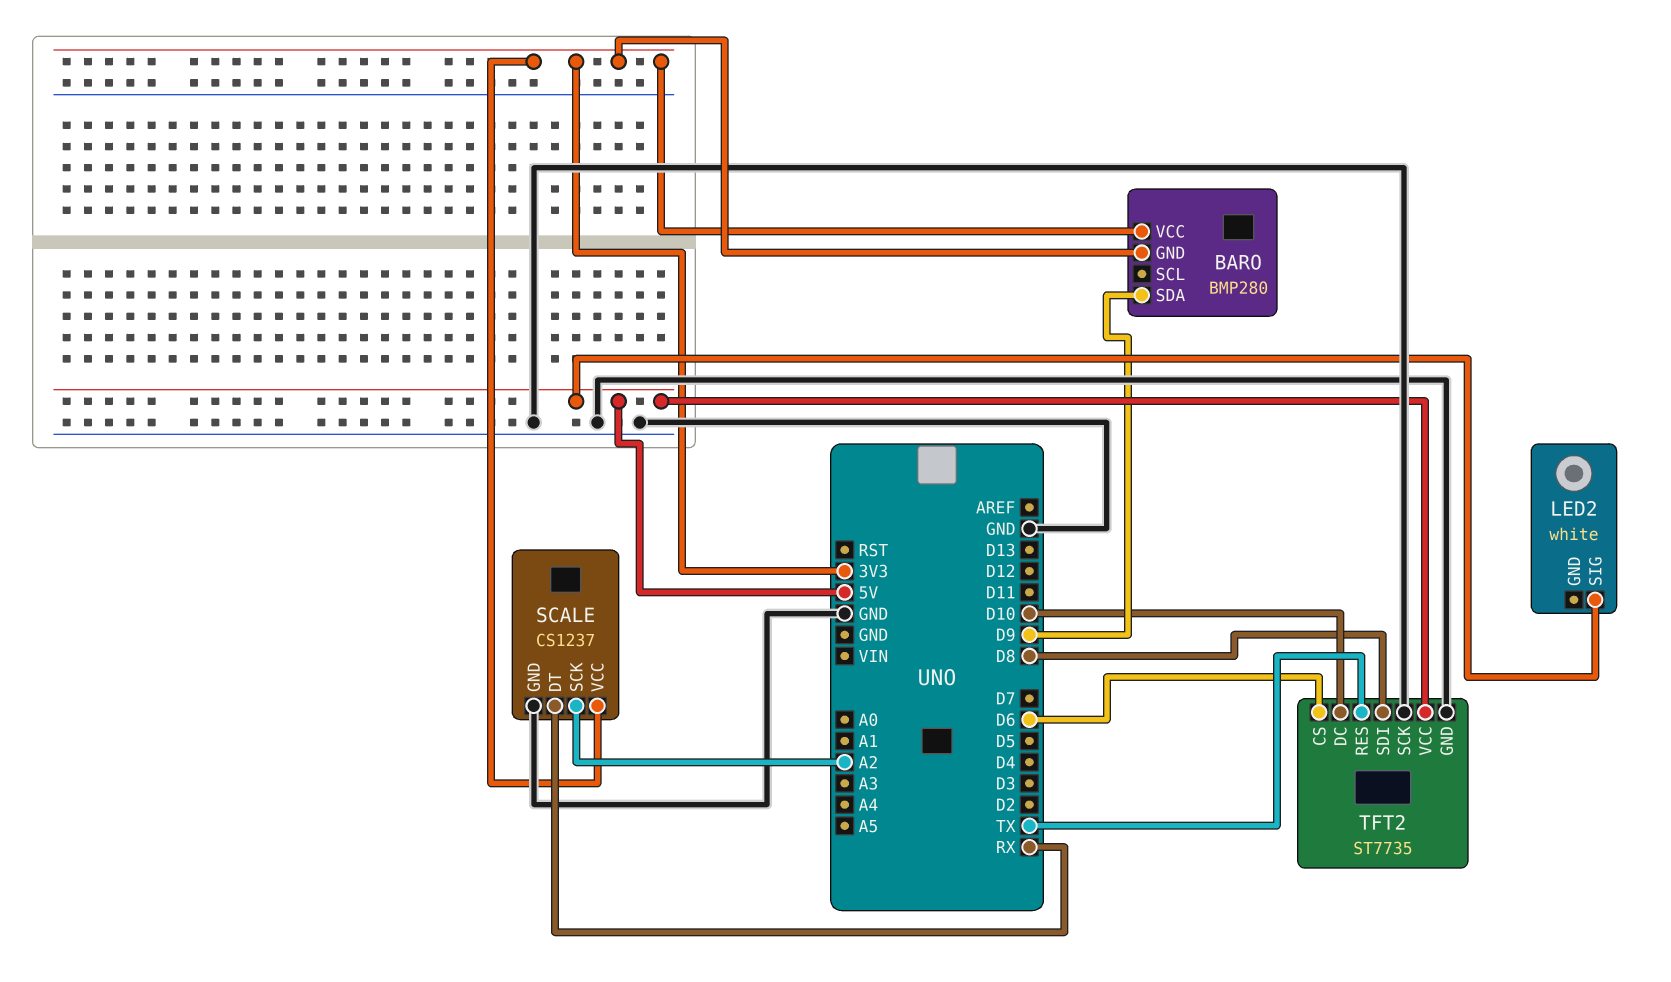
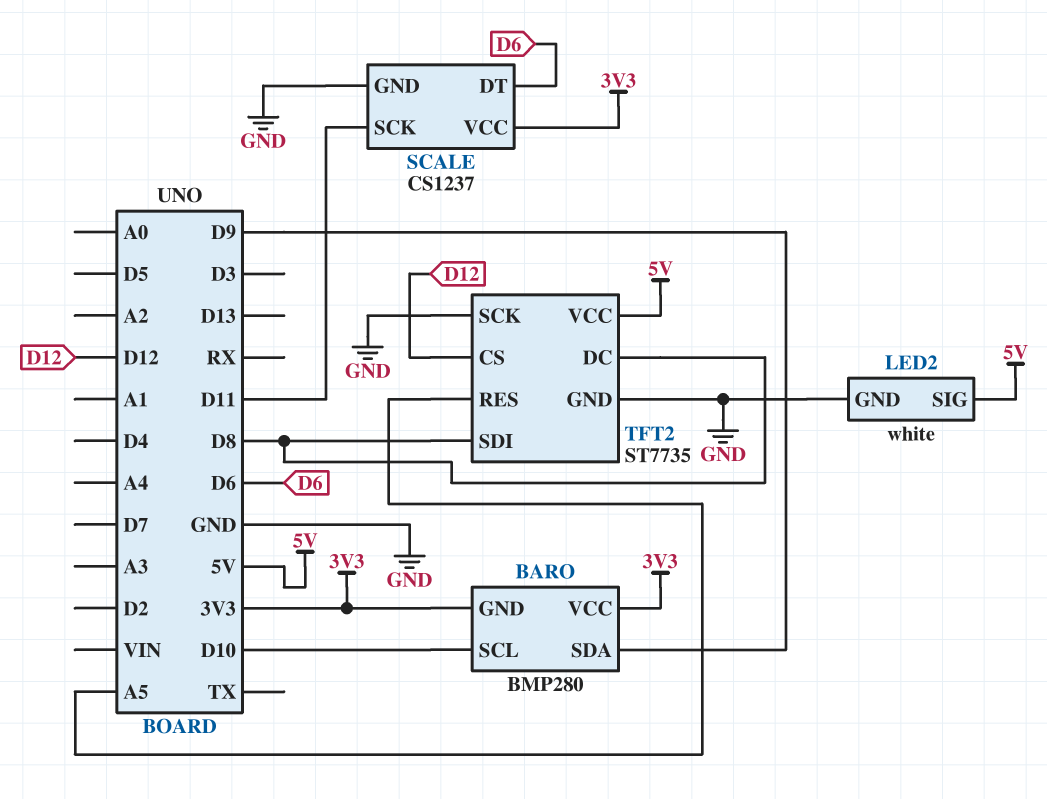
BARO pin SCL: none -> D10
LED2 pin GND: none -> GND
SCALE pin DT: RX -> D6
SCALE pin SCK: A2 -> D11
TFT2 pin CS: D6 -> D12
TFT2 pin DC: D10 -> D8
TFT2 pin RES: TX -> A5

